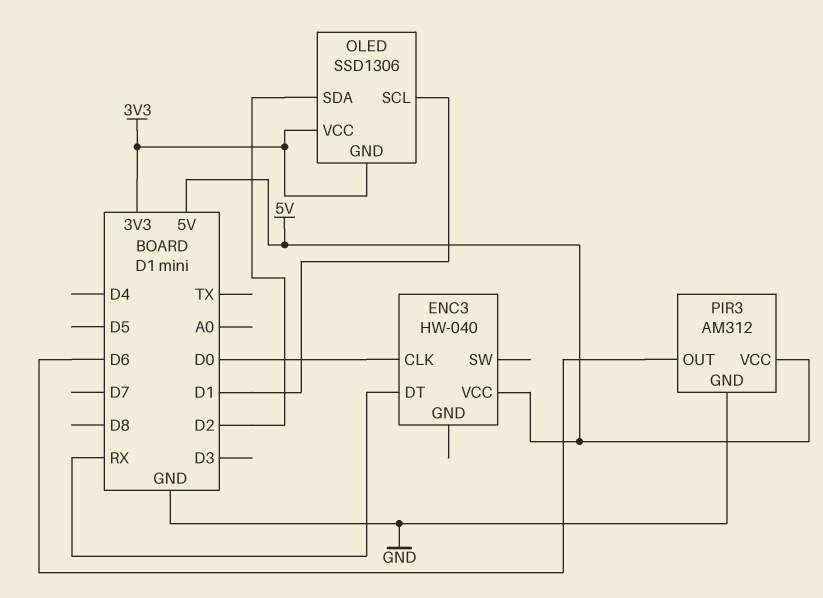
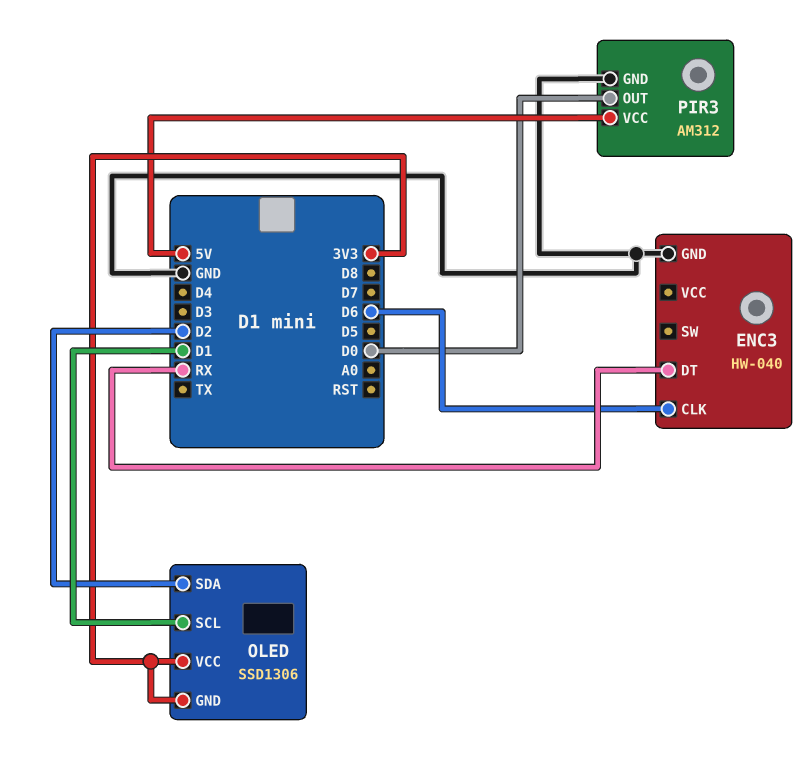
ENC3 pin CLK: D0 -> D6
ENC3 pin GND: none -> GND
ENC3 pin VCC: 5V -> none
PIR3 pin OUT: D6 -> D0

